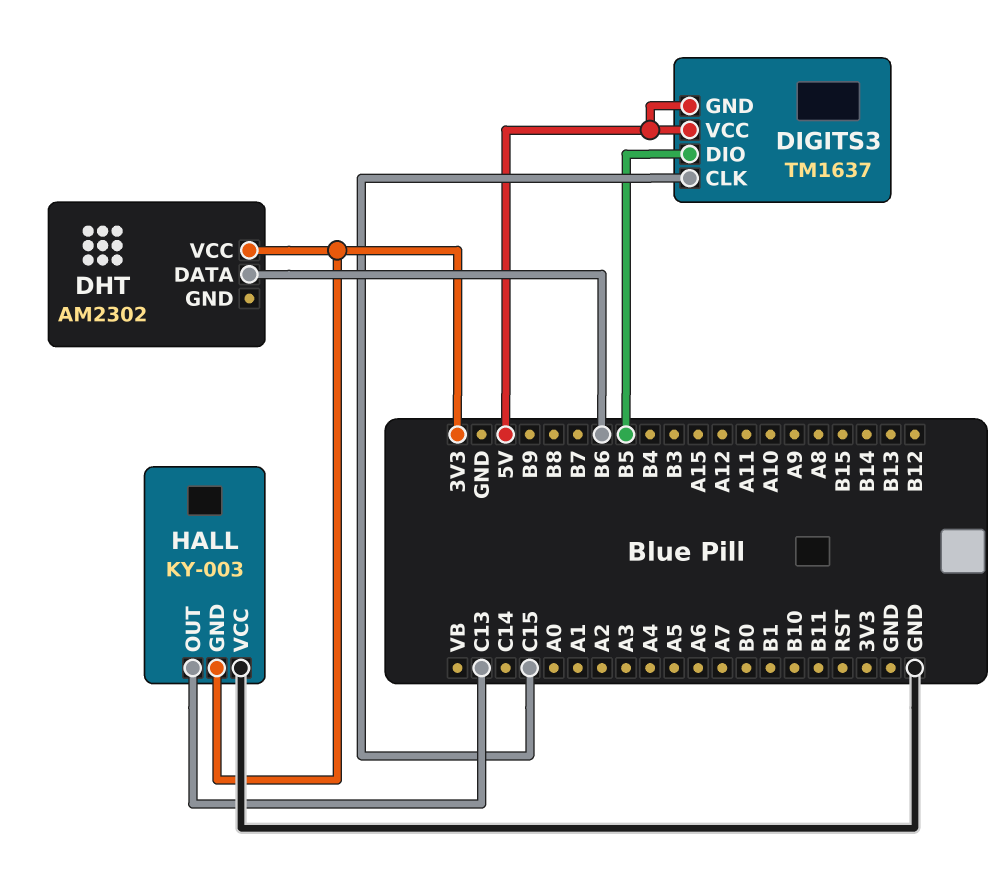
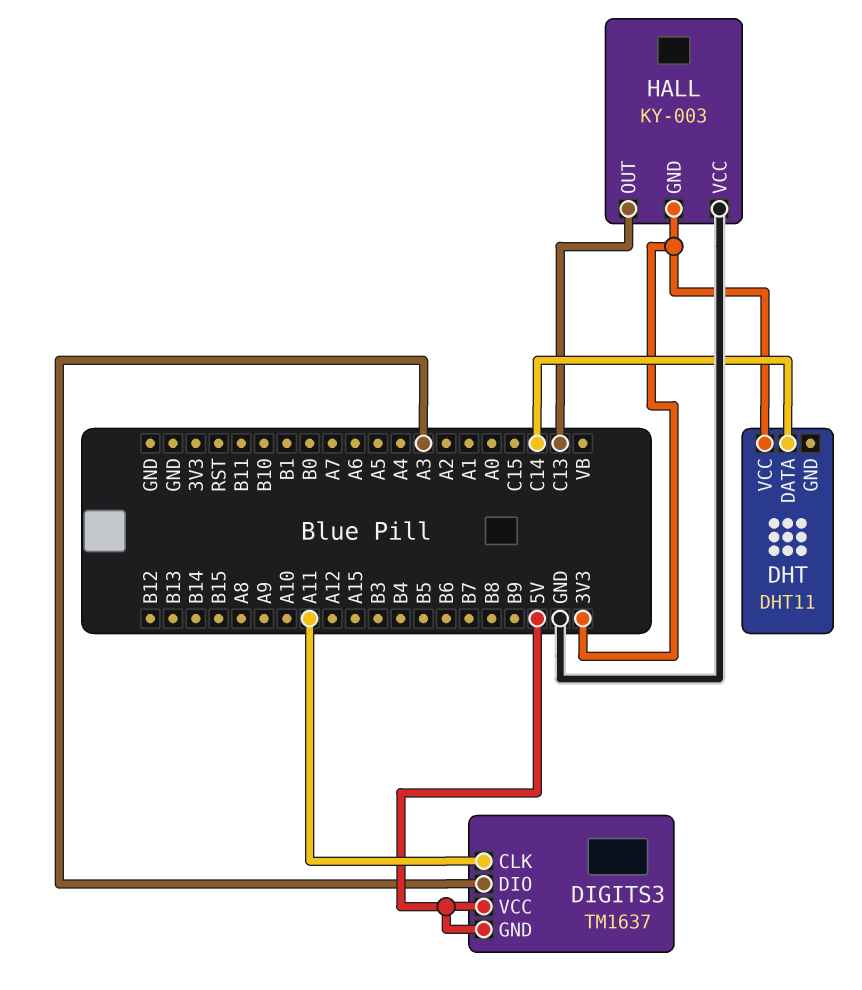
DHT: AM2302 -> DHT11
DHT pin DATA: B6 -> C14
DIGITS3 pin CLK: C15 -> A11
DIGITS3 pin DIO: B5 -> A3

